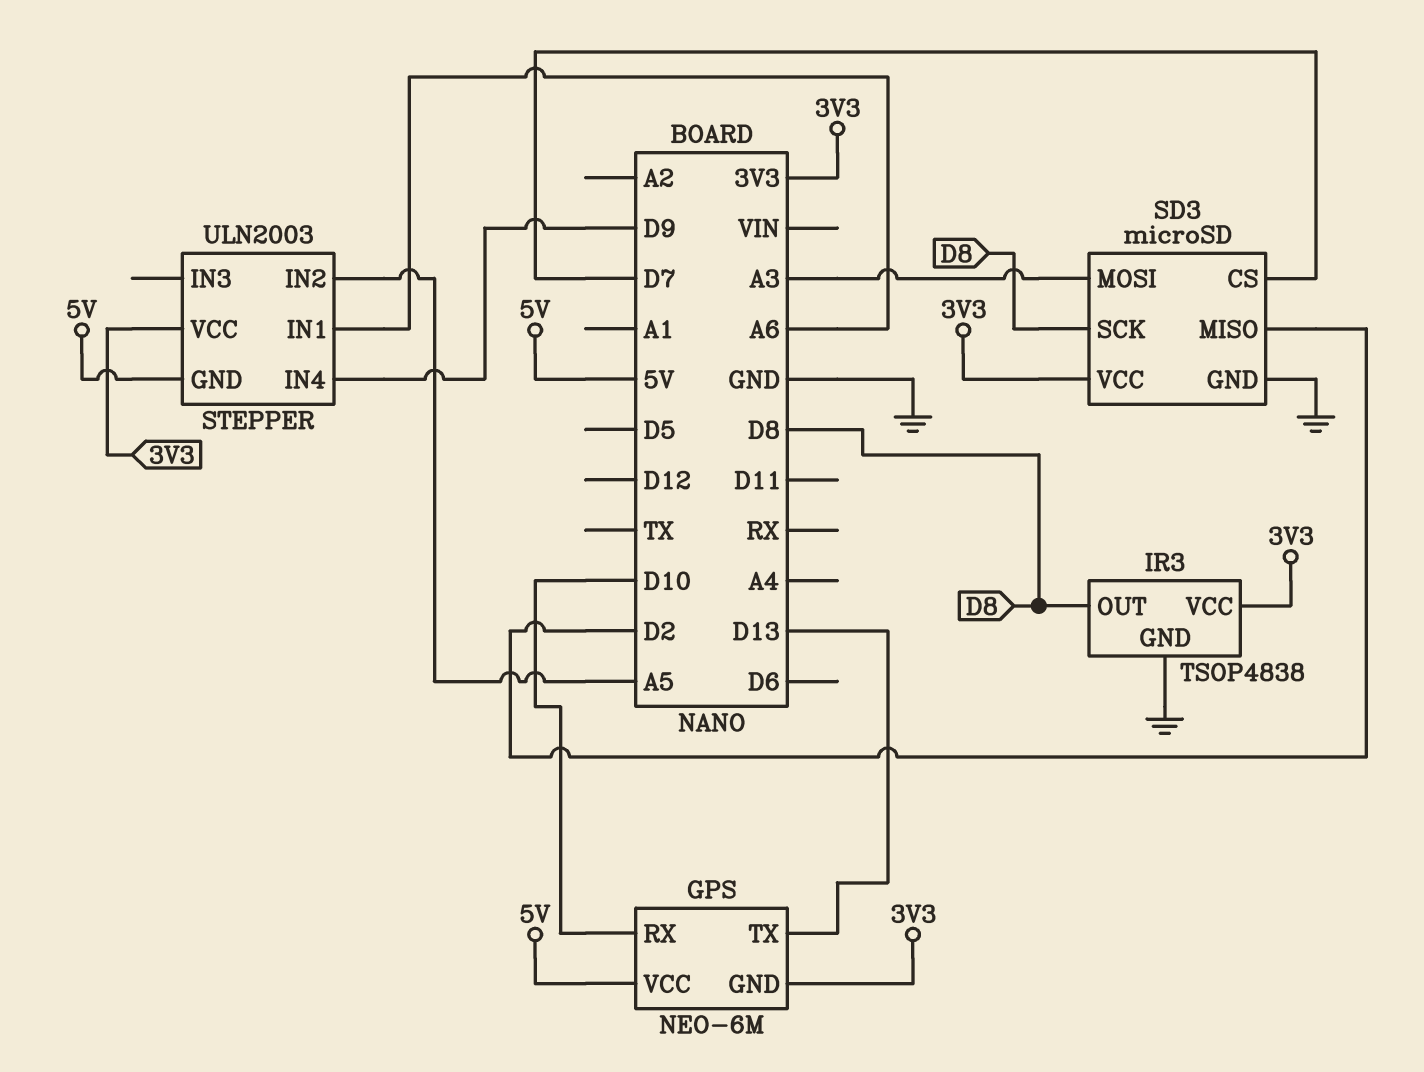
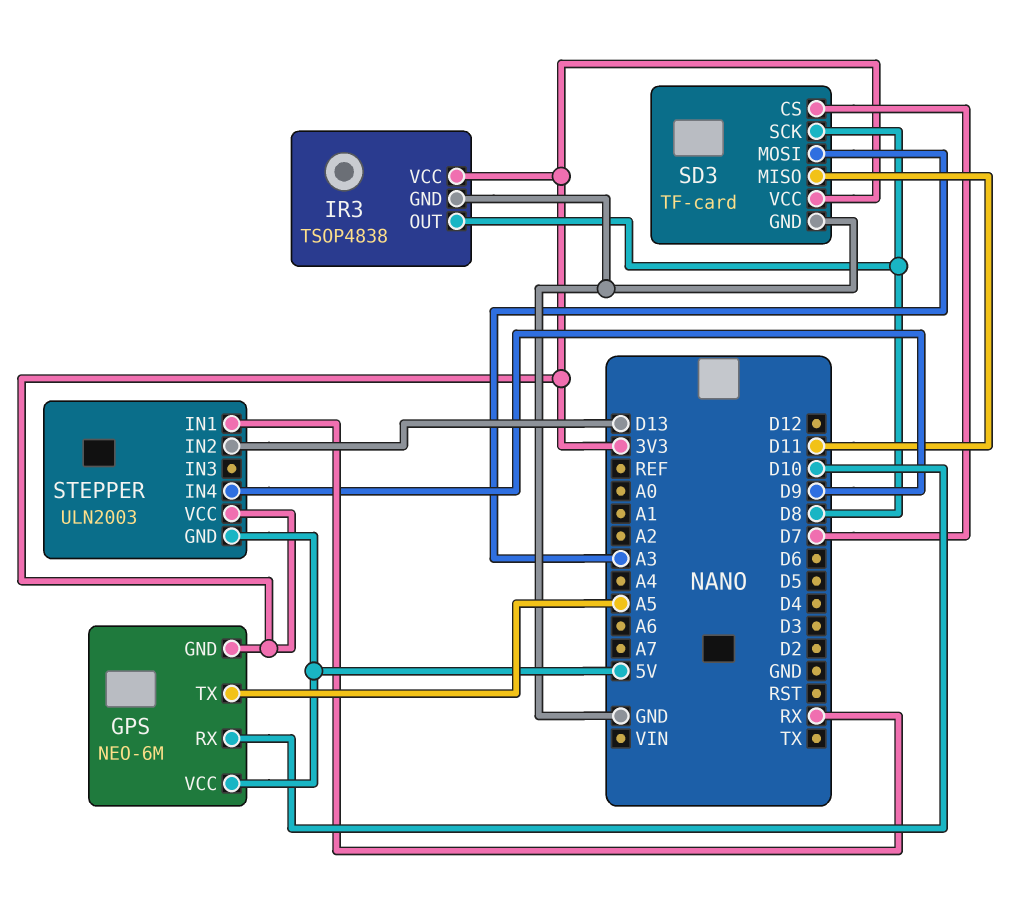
GPS pin TX: D13 -> A5
SD3: microSD -> TF-card
SD3 pin MISO: D2 -> D11
STEPPER pin IN1: A6 -> RX
STEPPER pin IN2: A5 -> D13

